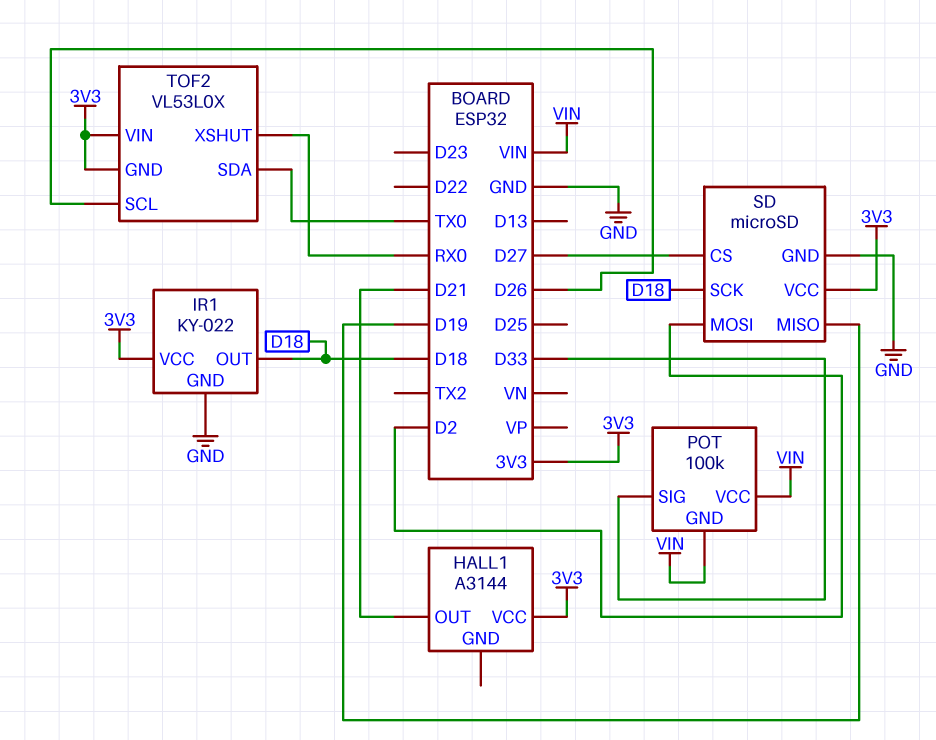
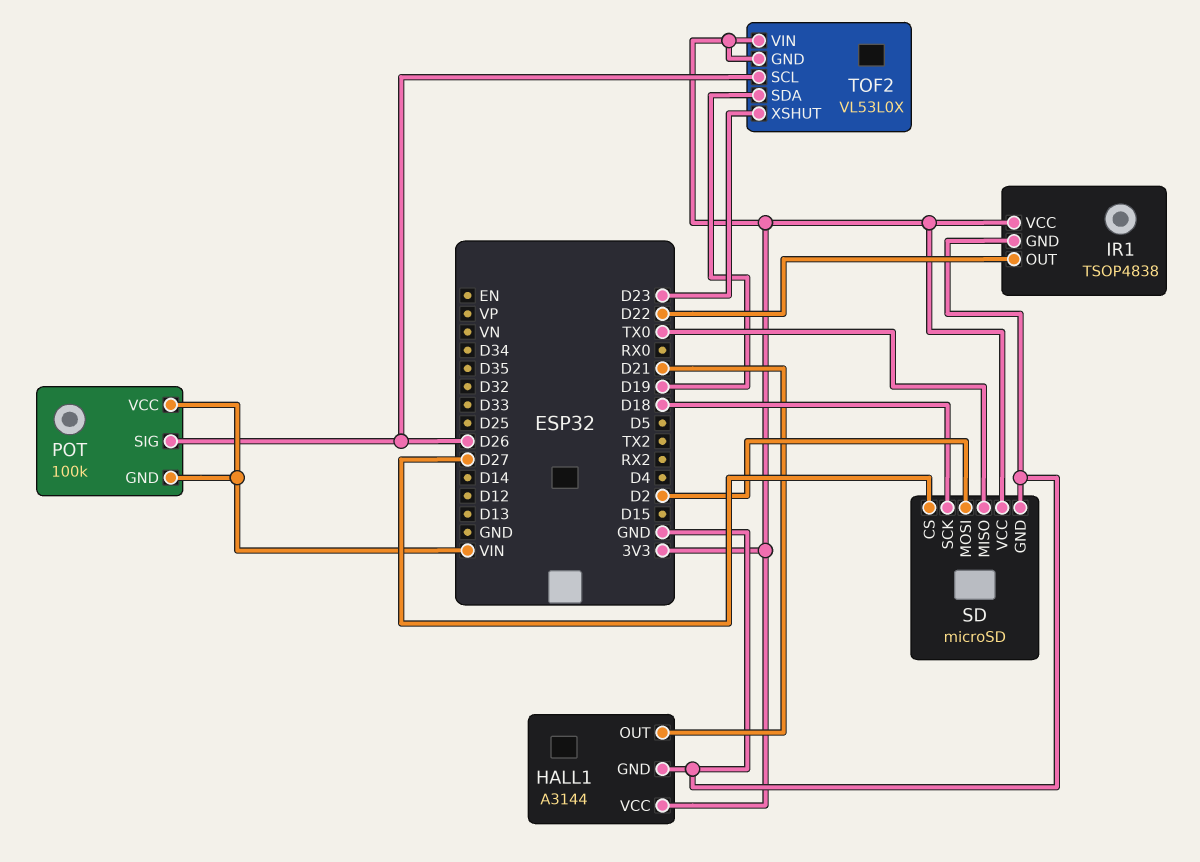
HALL1 pin GND: none -> GND
IR1: KY-022 -> TSOP4838
IR1 pin OUT: D18 -> D22
POT pin SIG: D33 -> D26
SD pin MISO: D19 -> TX0
TOF2 pin SDA: TX0 -> D19
TOF2 pin XSHUT: RX0 -> D23

